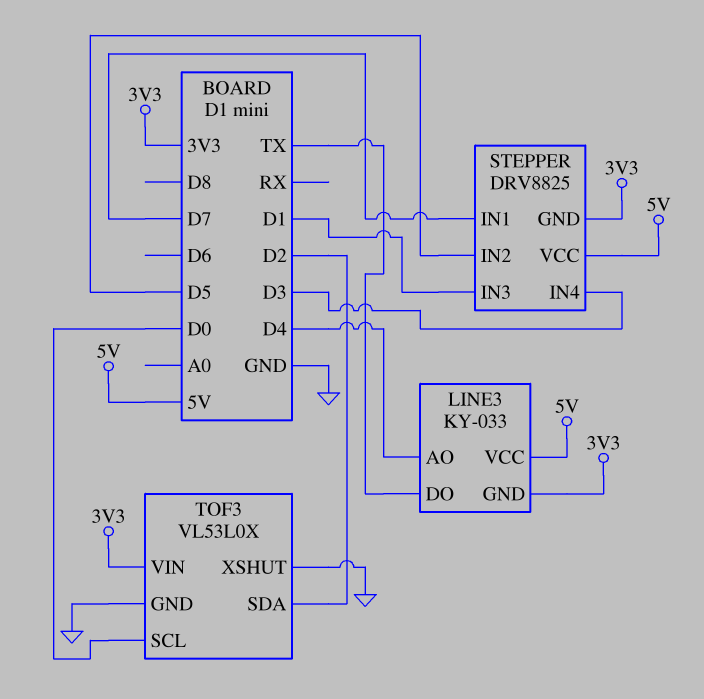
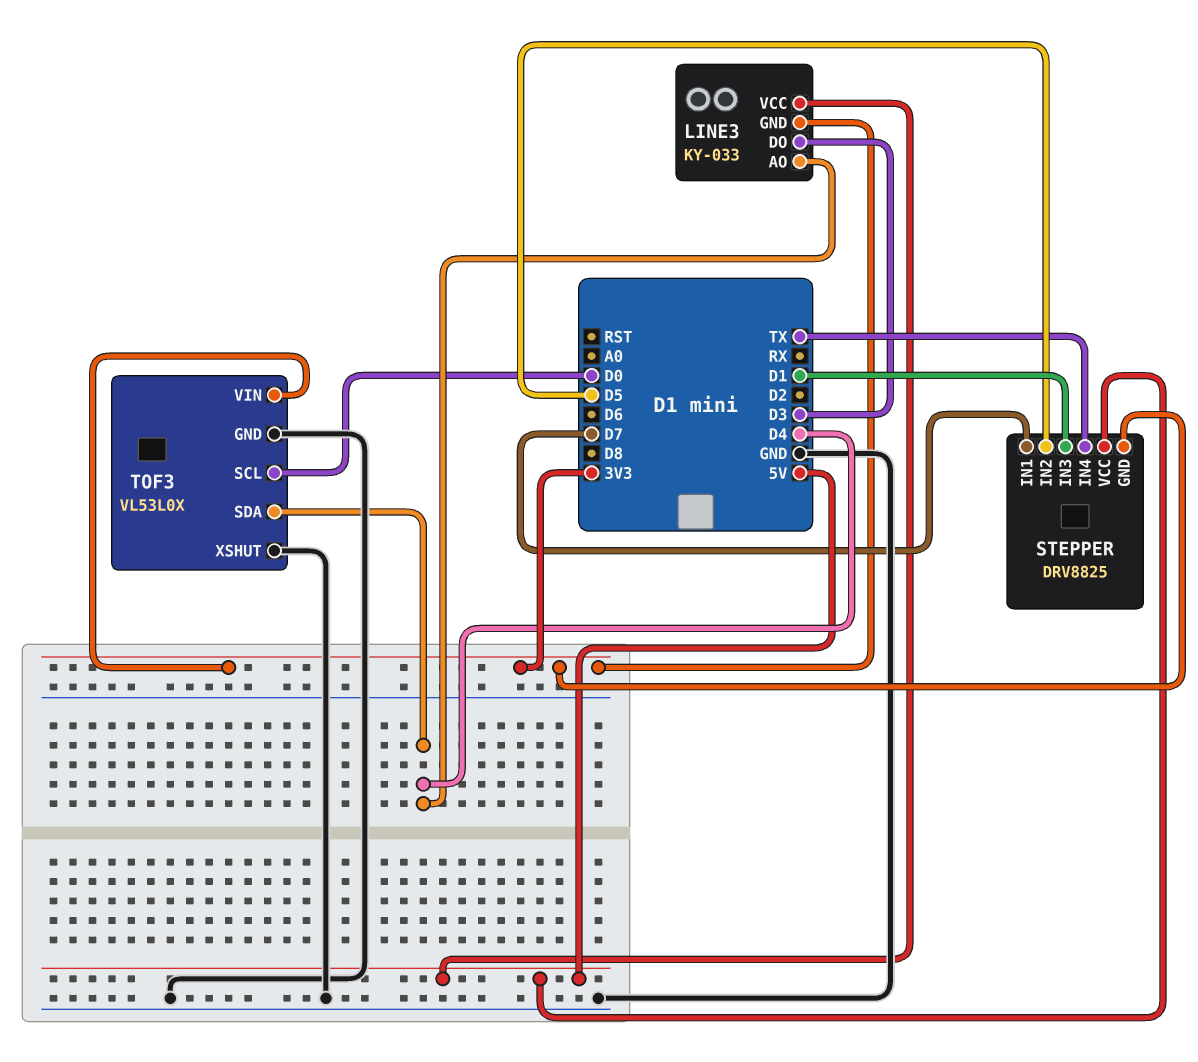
LINE3 pin DO: TX -> D3
STEPPER pin IN4: D3 -> TX
TOF3 pin SDA: D2 -> D4

